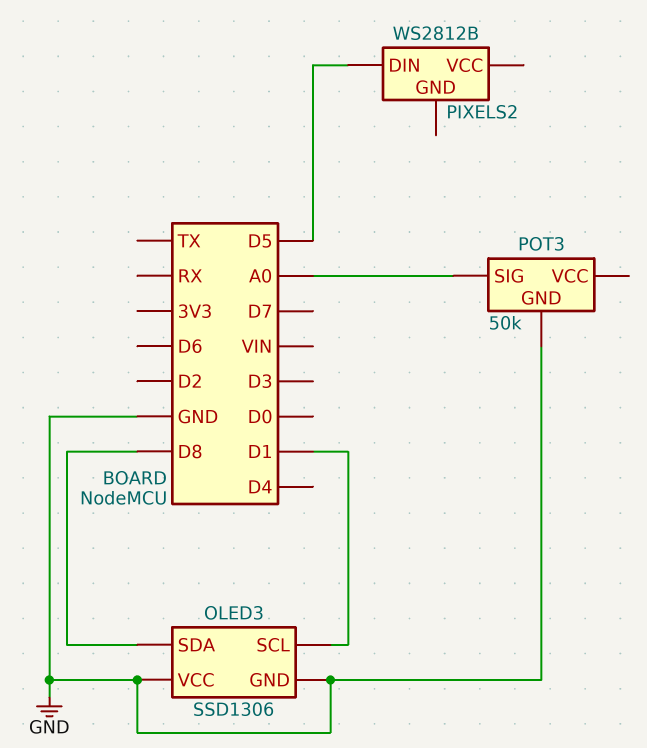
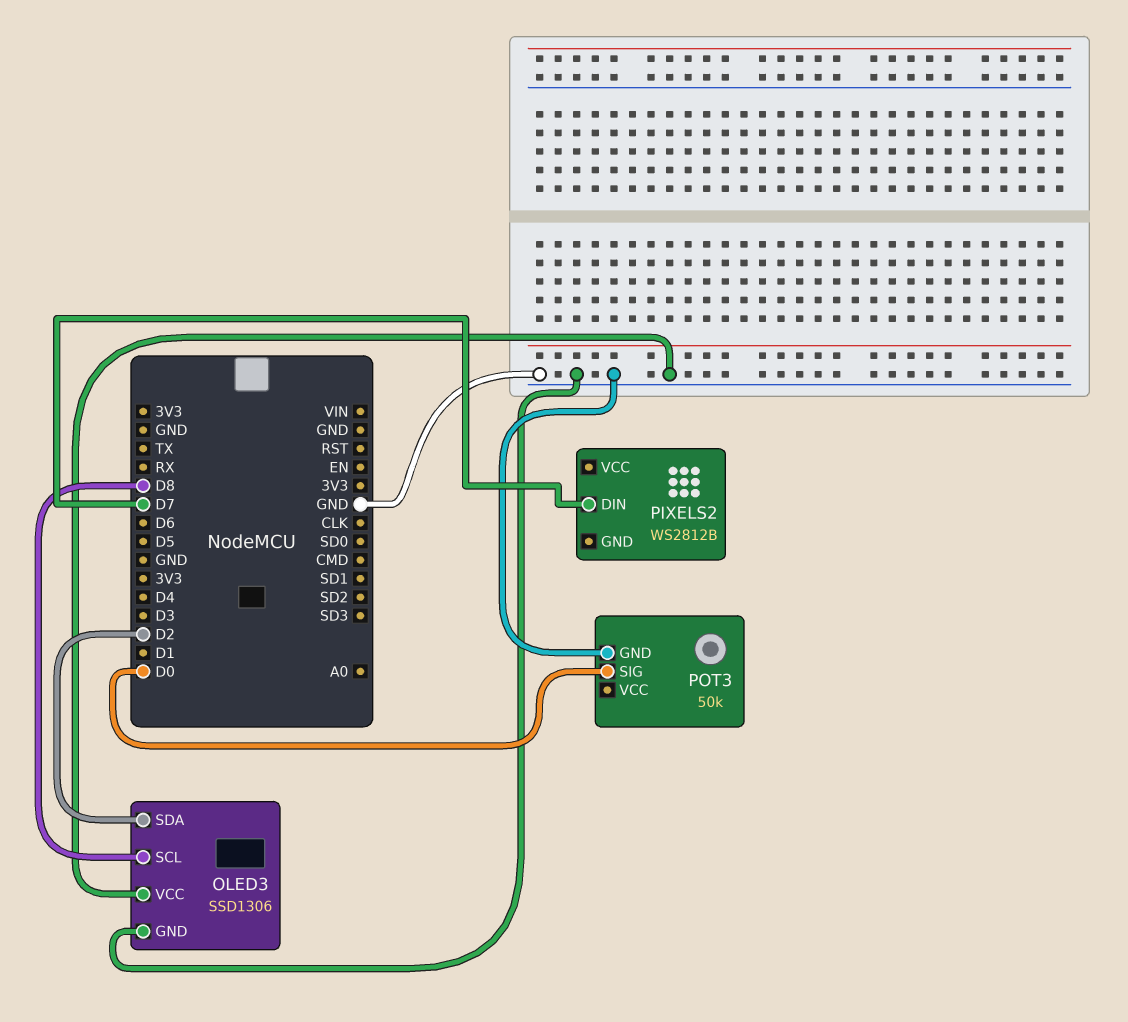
OLED3 pin SCL: D1 -> D8
OLED3 pin SDA: D8 -> D2
PIXELS2 pin DIN: D5 -> D7
POT3 pin SIG: A0 -> D0

